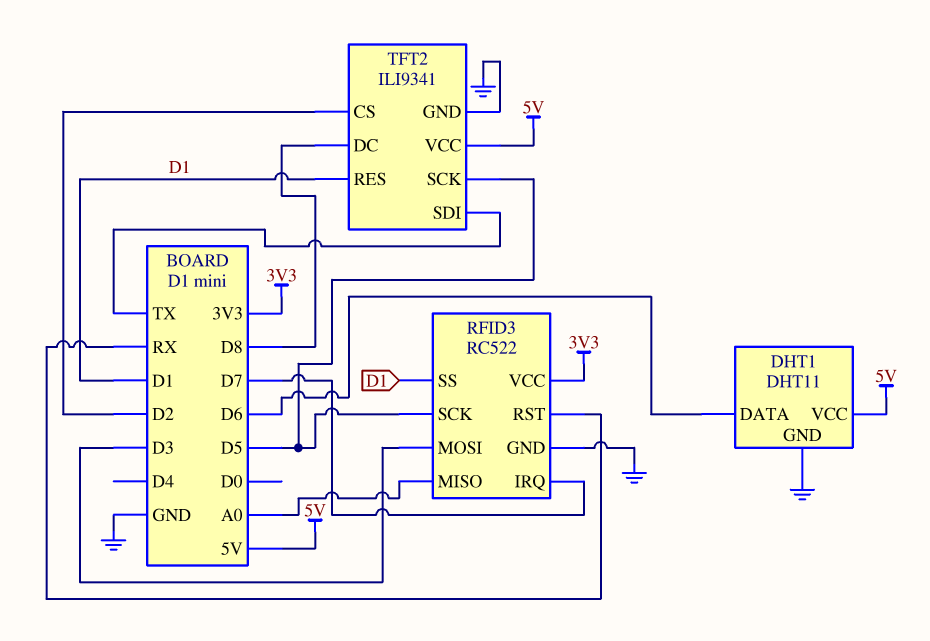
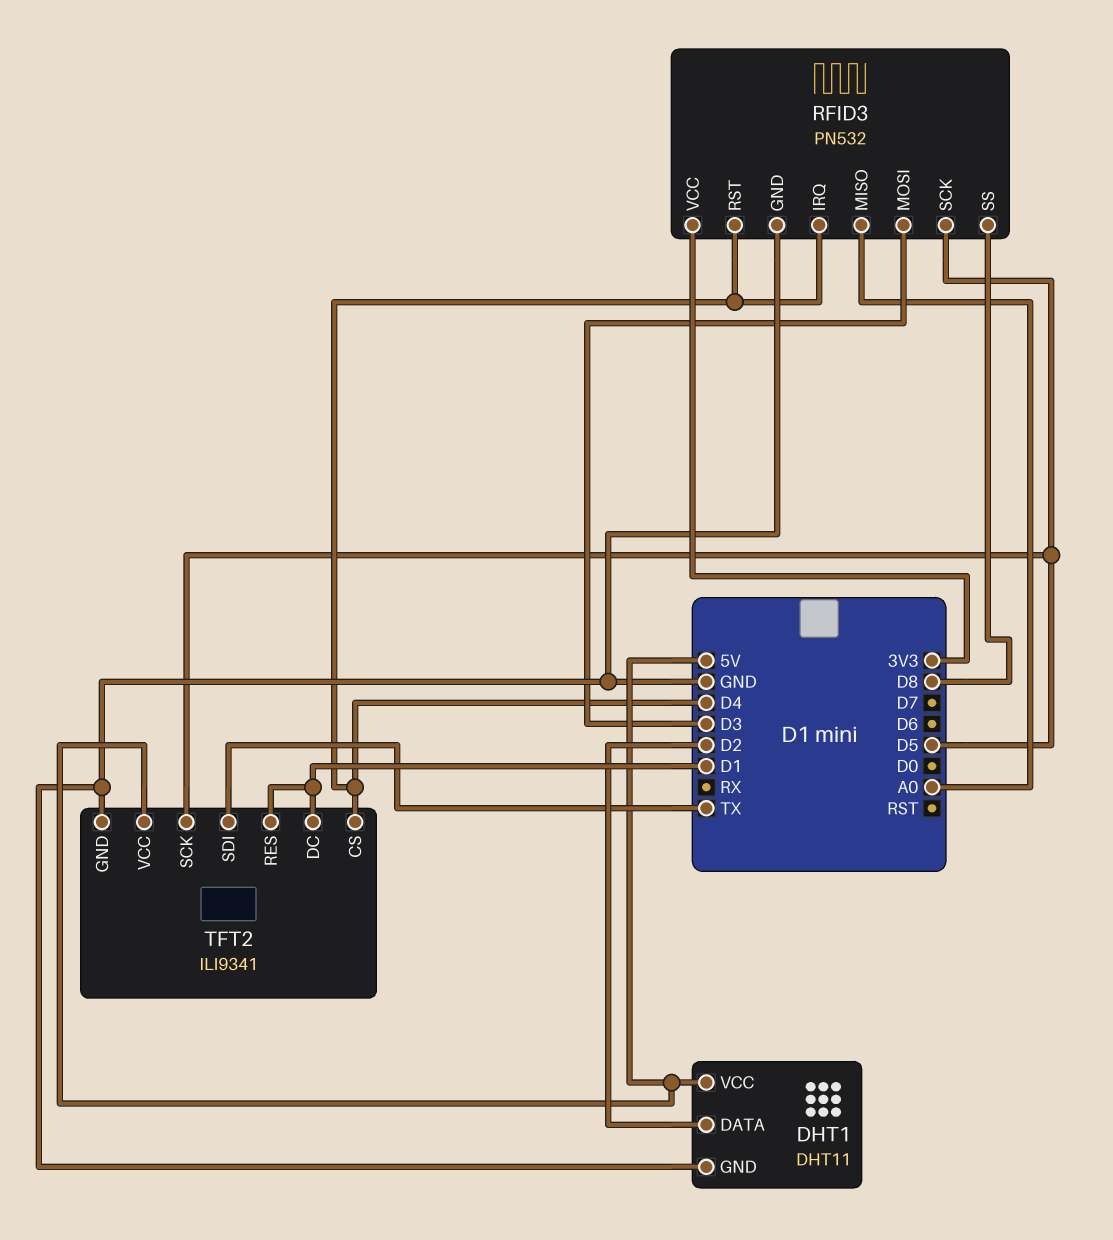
DHT1 pin DATA: D6 -> D2
RFID3: RC522 -> PN532
RFID3 pin IRQ: D7 -> D4
RFID3 pin RST: RX -> D4
RFID3 pin SS: D1 -> D8
TFT2 pin CS: D2 -> D4
TFT2 pin DC: D8 -> D1

